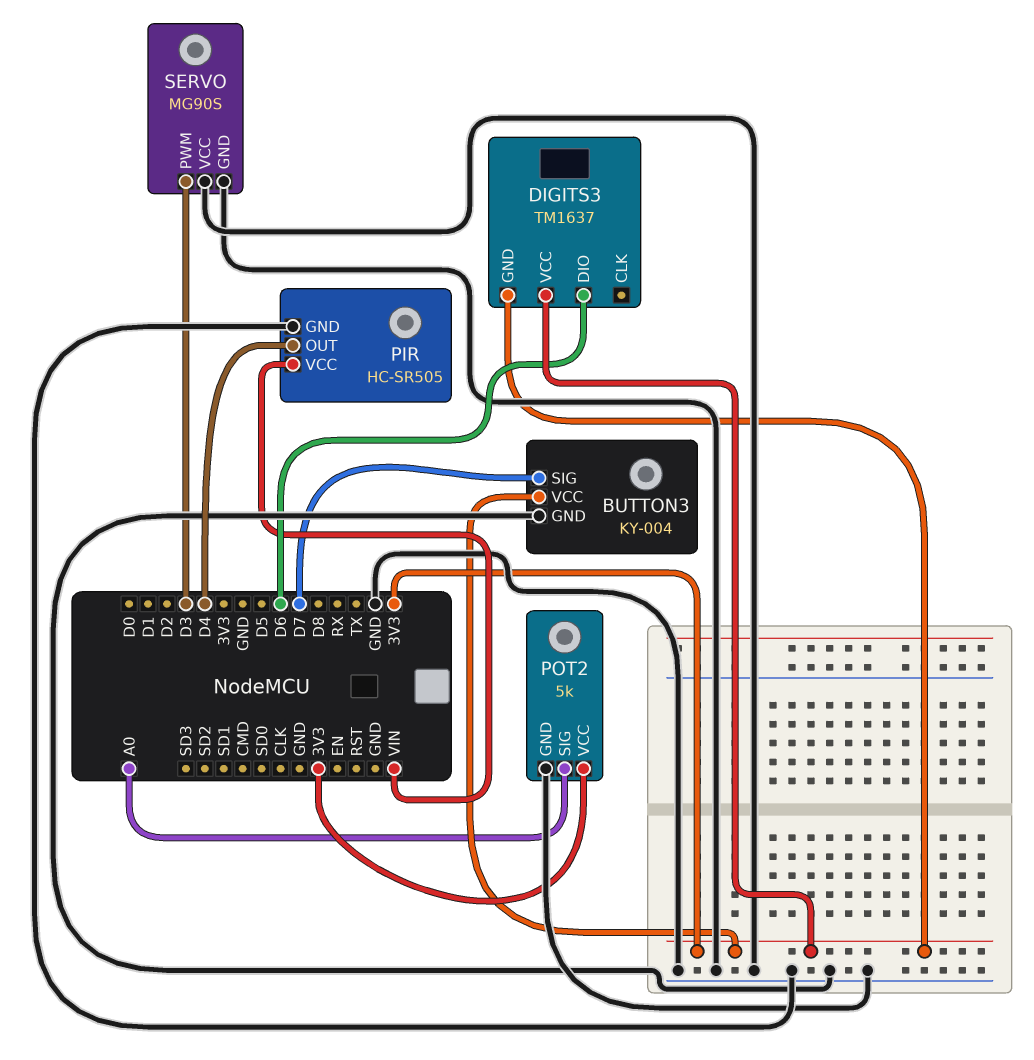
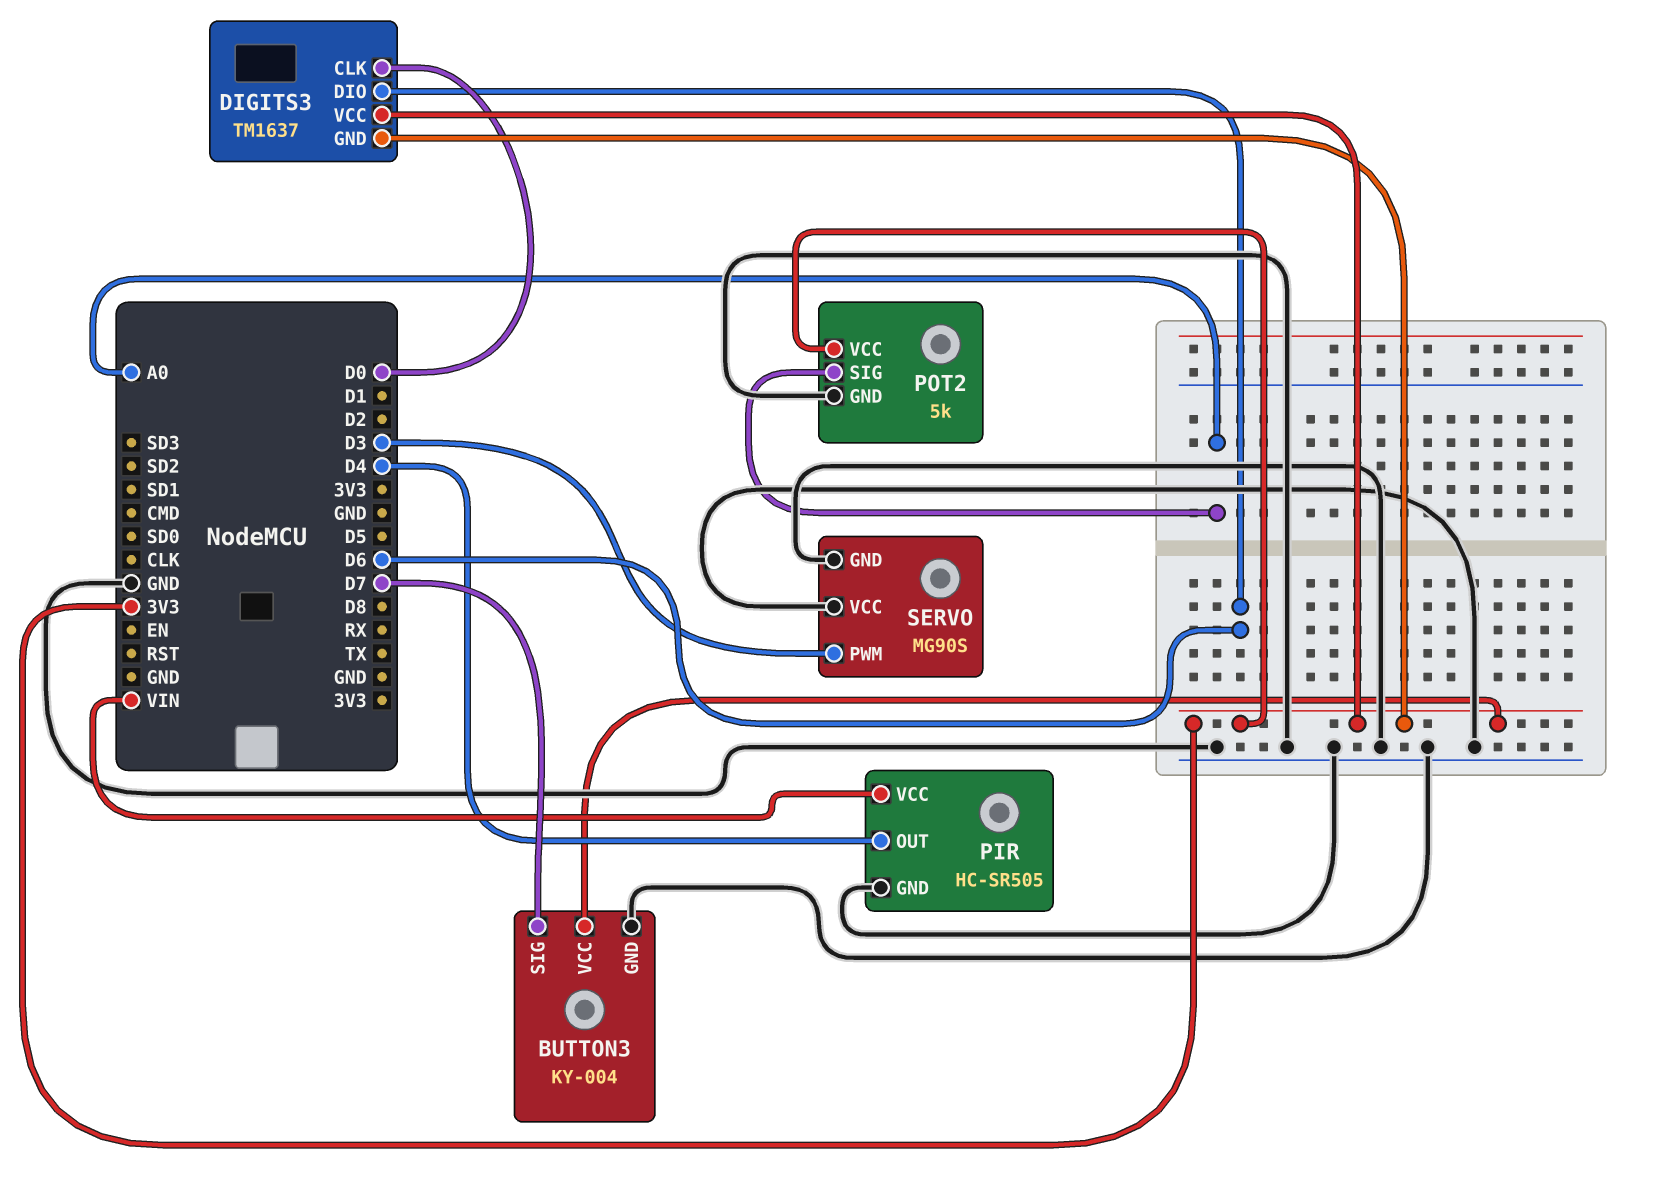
DIGITS3 pin CLK: none -> D0

